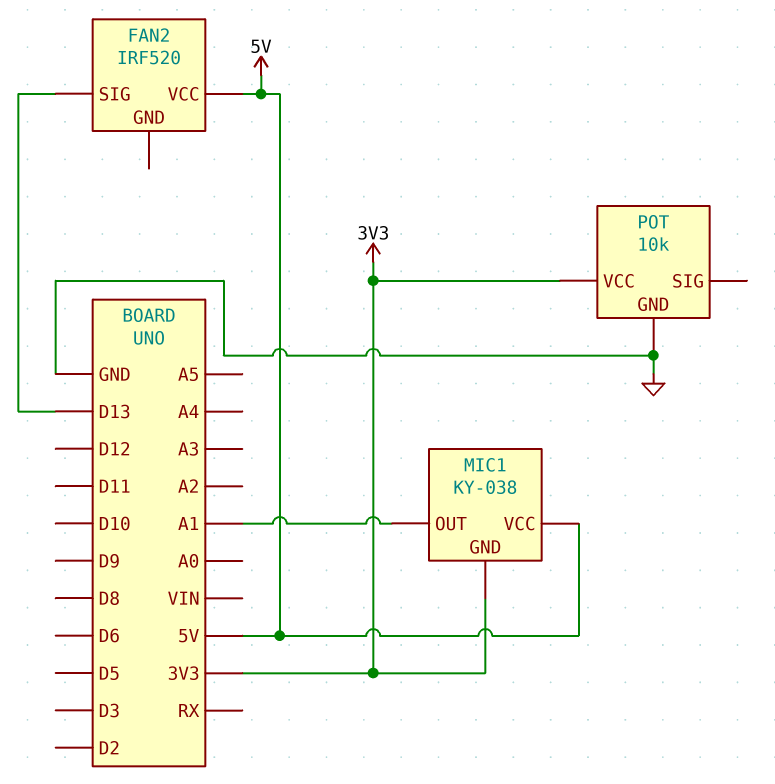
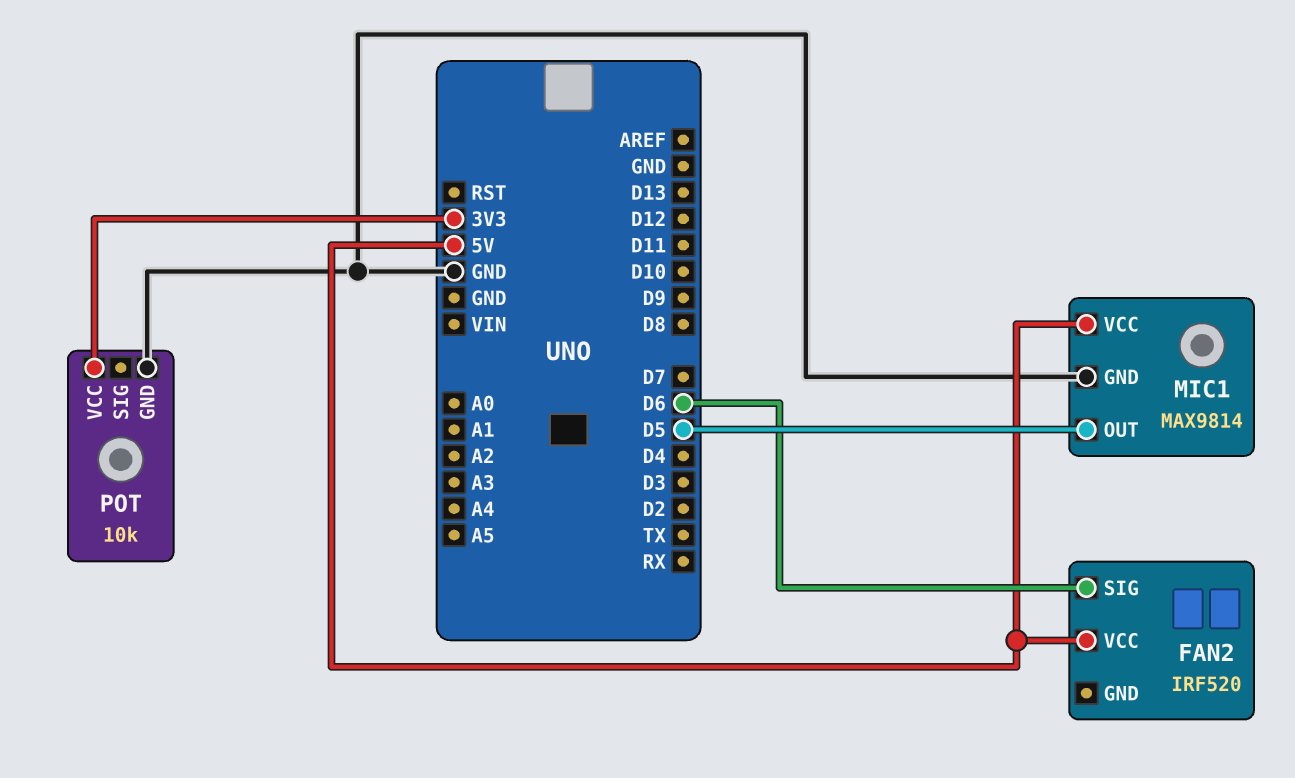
FAN2 pin SIG: D13 -> D6
MIC1: KY-038 -> MAX9814
MIC1 pin GND: 3V3 -> GND
MIC1 pin OUT: A1 -> D5

